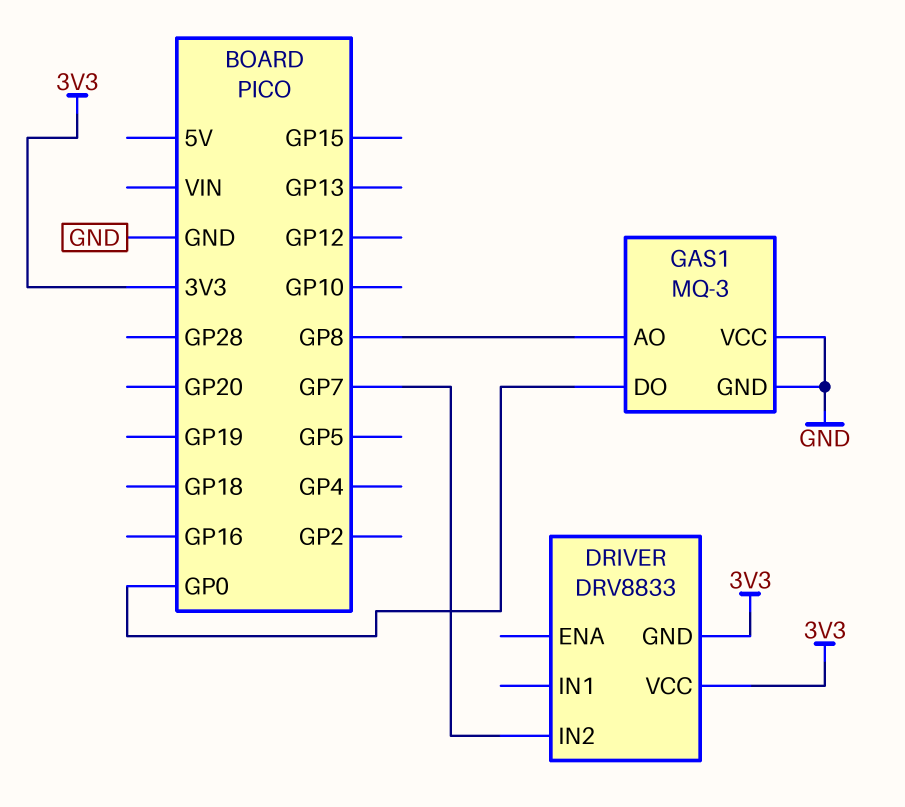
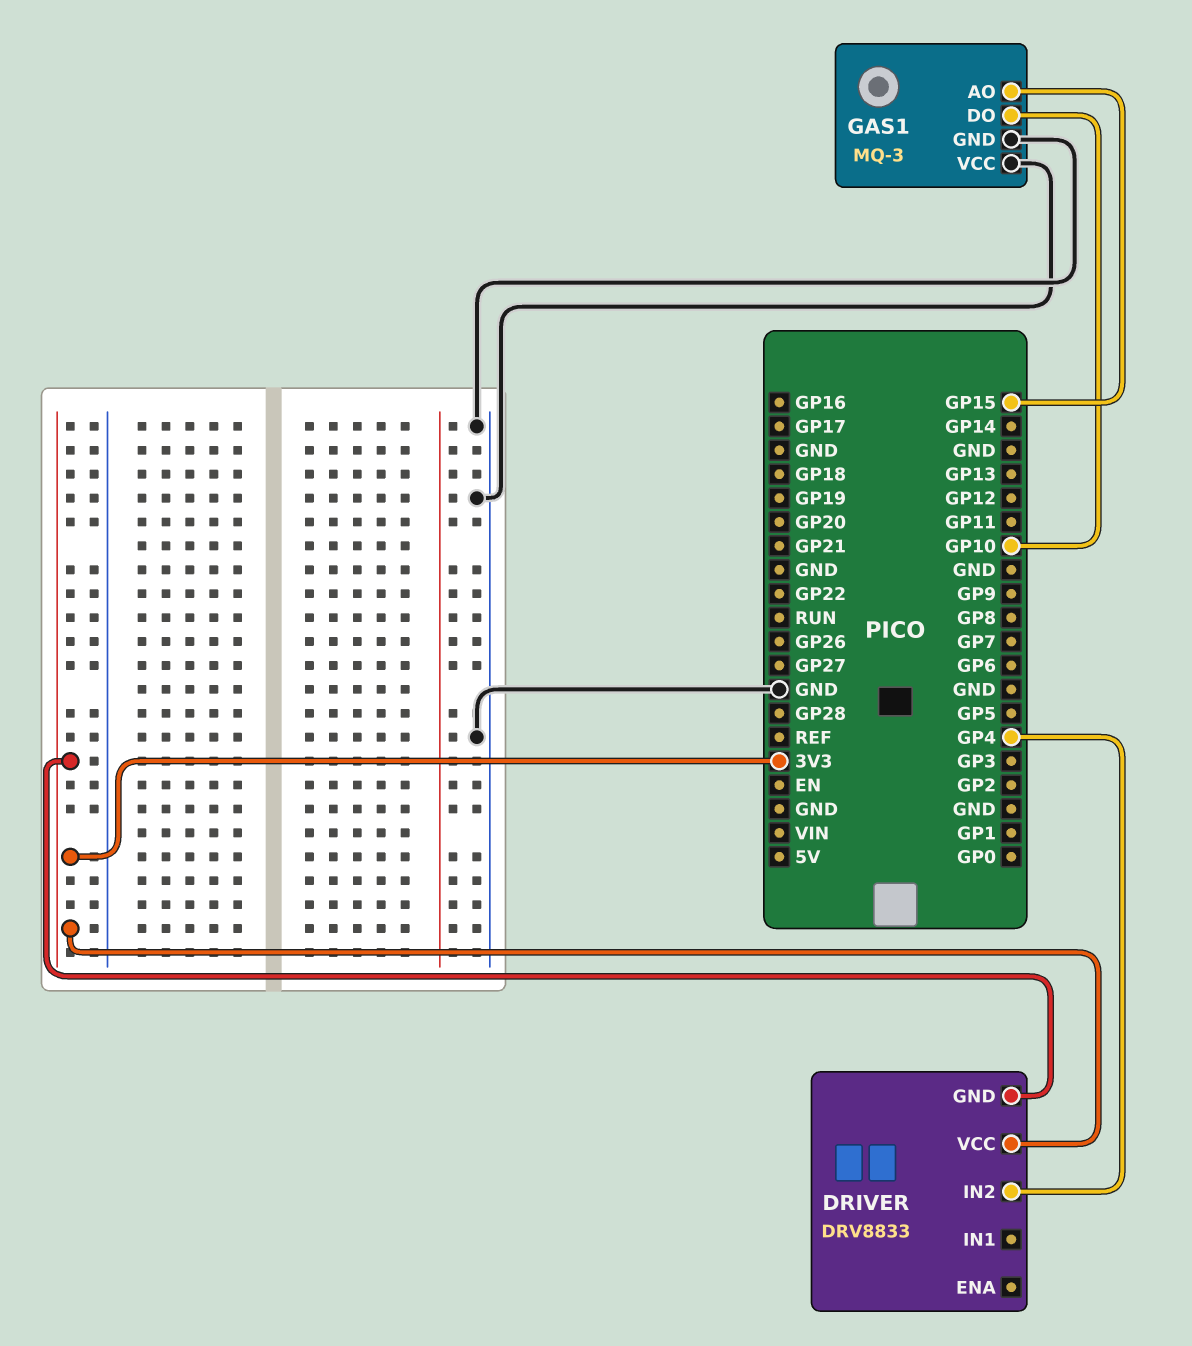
DRIVER pin IN2: GP7 -> GP4
GAS1 pin AO: GP8 -> GP15
GAS1 pin DO: GP0 -> GP10

